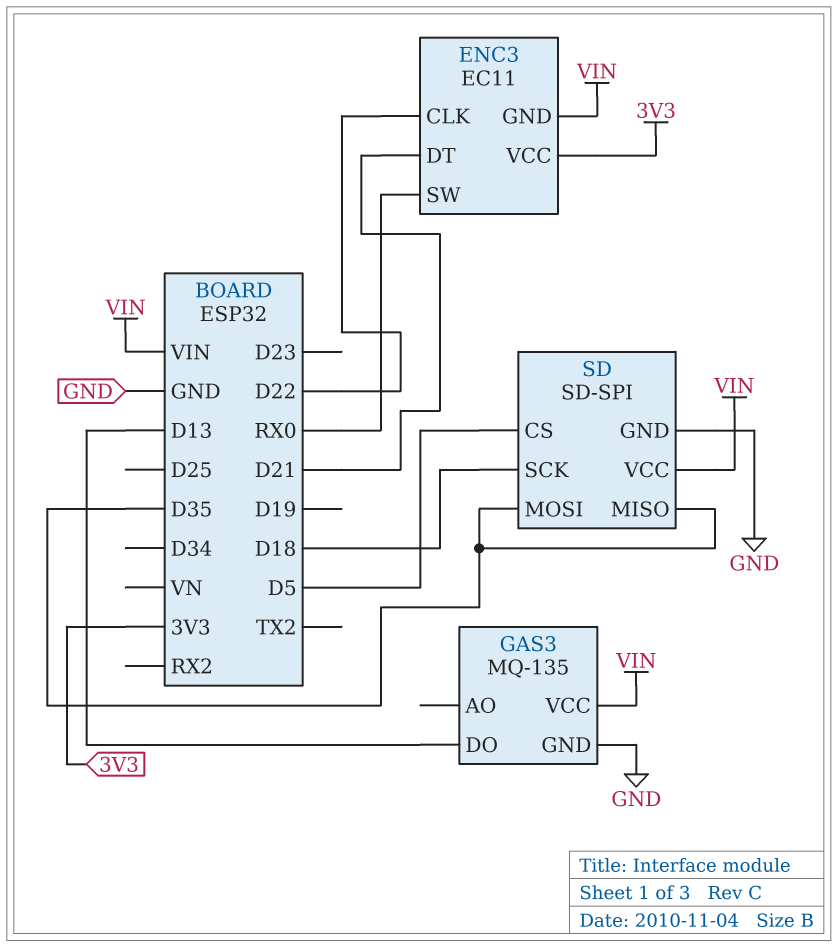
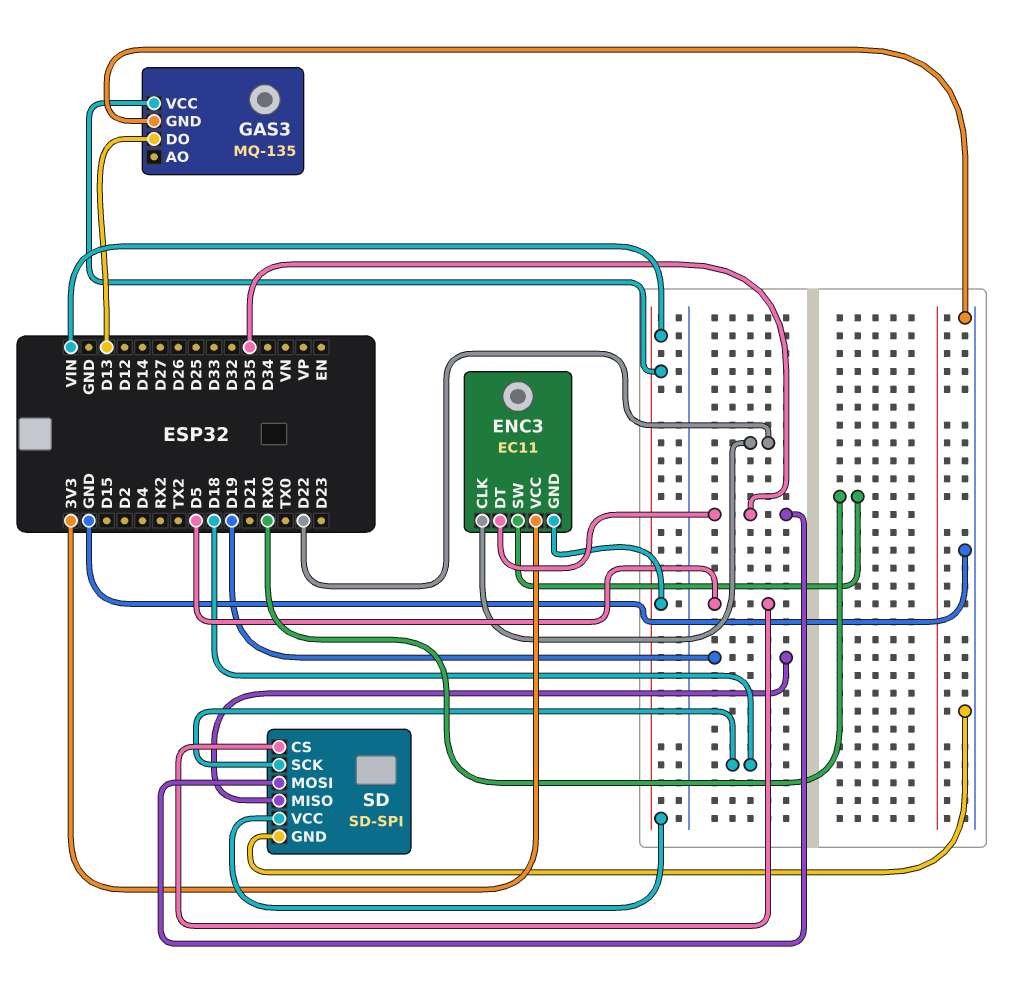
ENC3 pin DT: D21 -> D35
SD pin MISO: D35 -> D19

